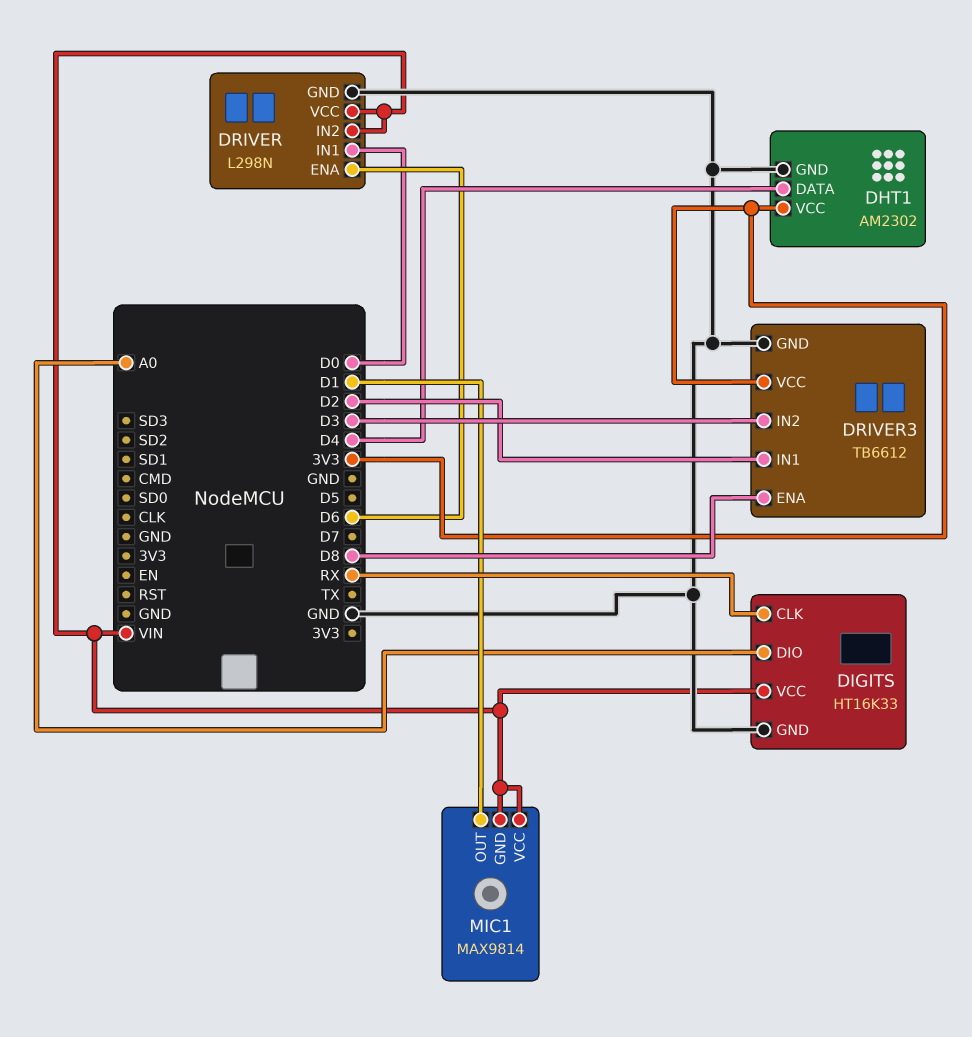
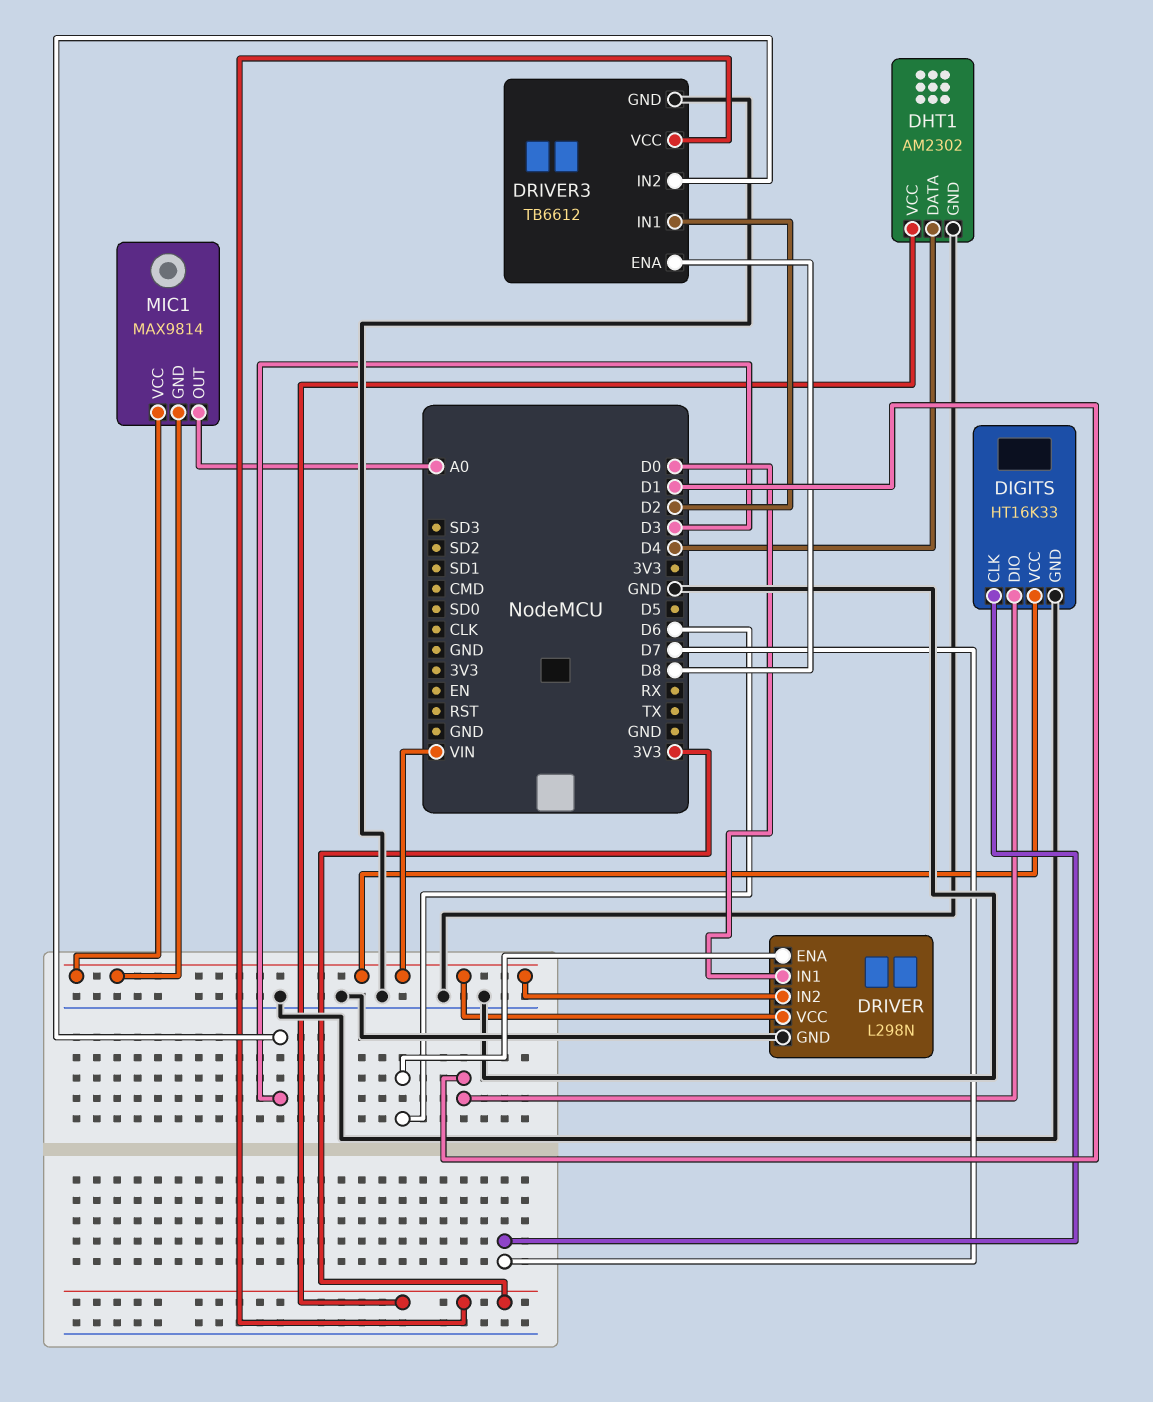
DIGITS pin CLK: RX -> D7
DIGITS pin DIO: A0 -> D1
MIC1 pin OUT: D1 -> A0

